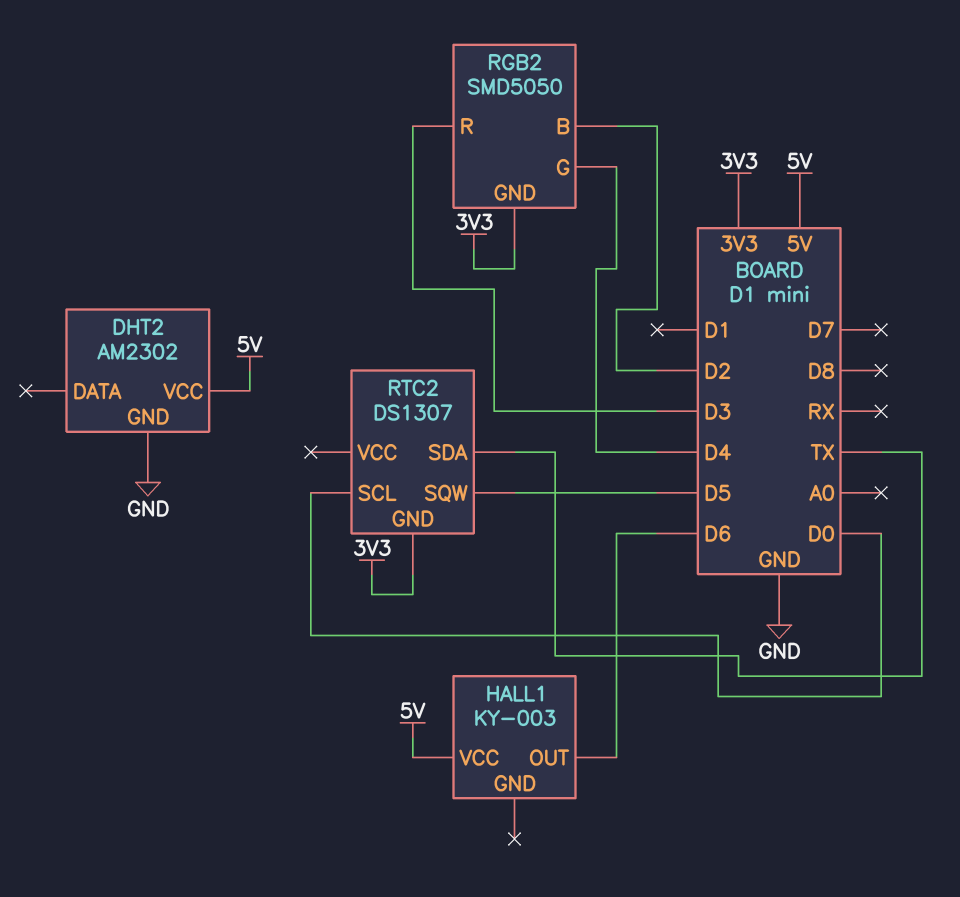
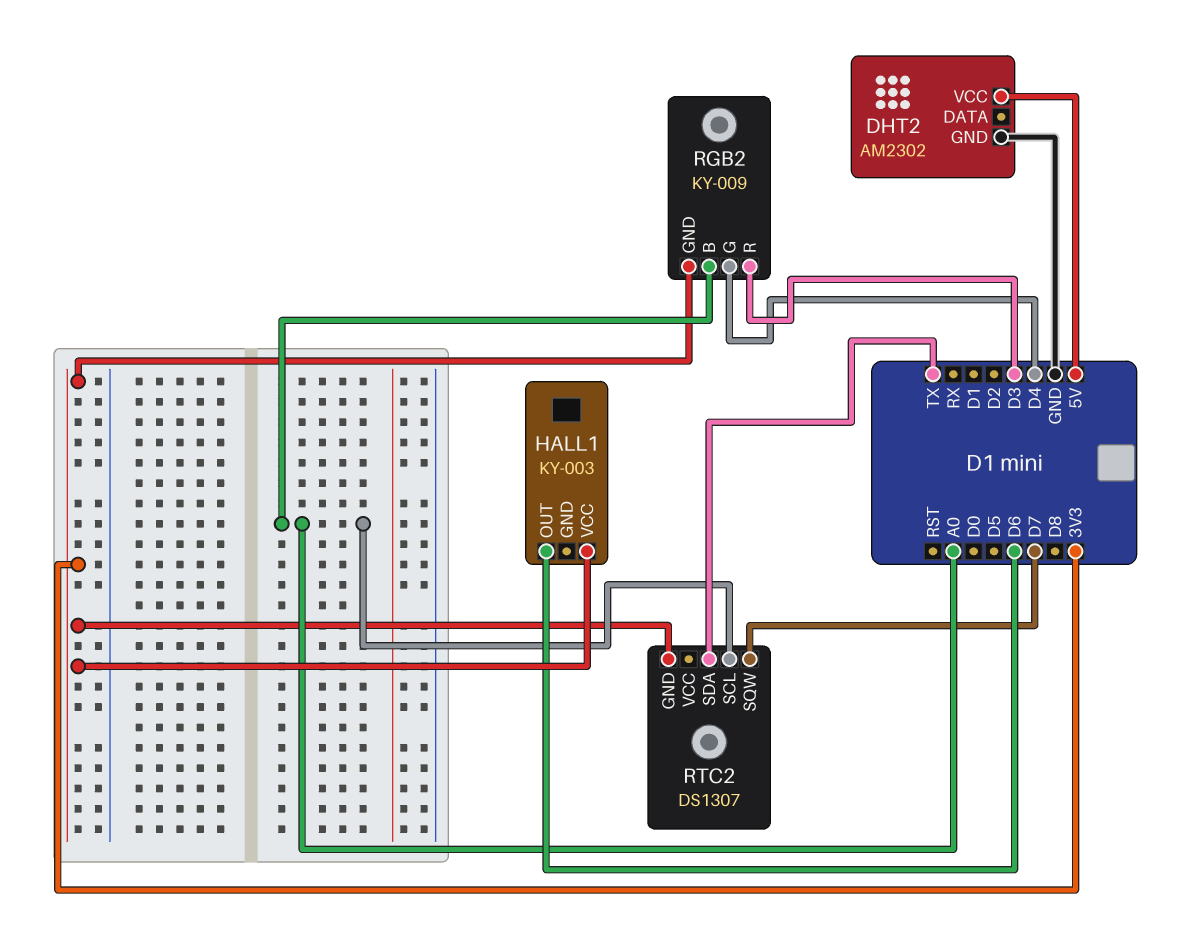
HALL1 pin VCC: 5V -> 3V3
RGB2: SMD5050 -> KY-009
RGB2 pin B: D2 -> A0
RTC2 pin SCL: D0 -> A0
RTC2 pin SQW: D5 -> D7

